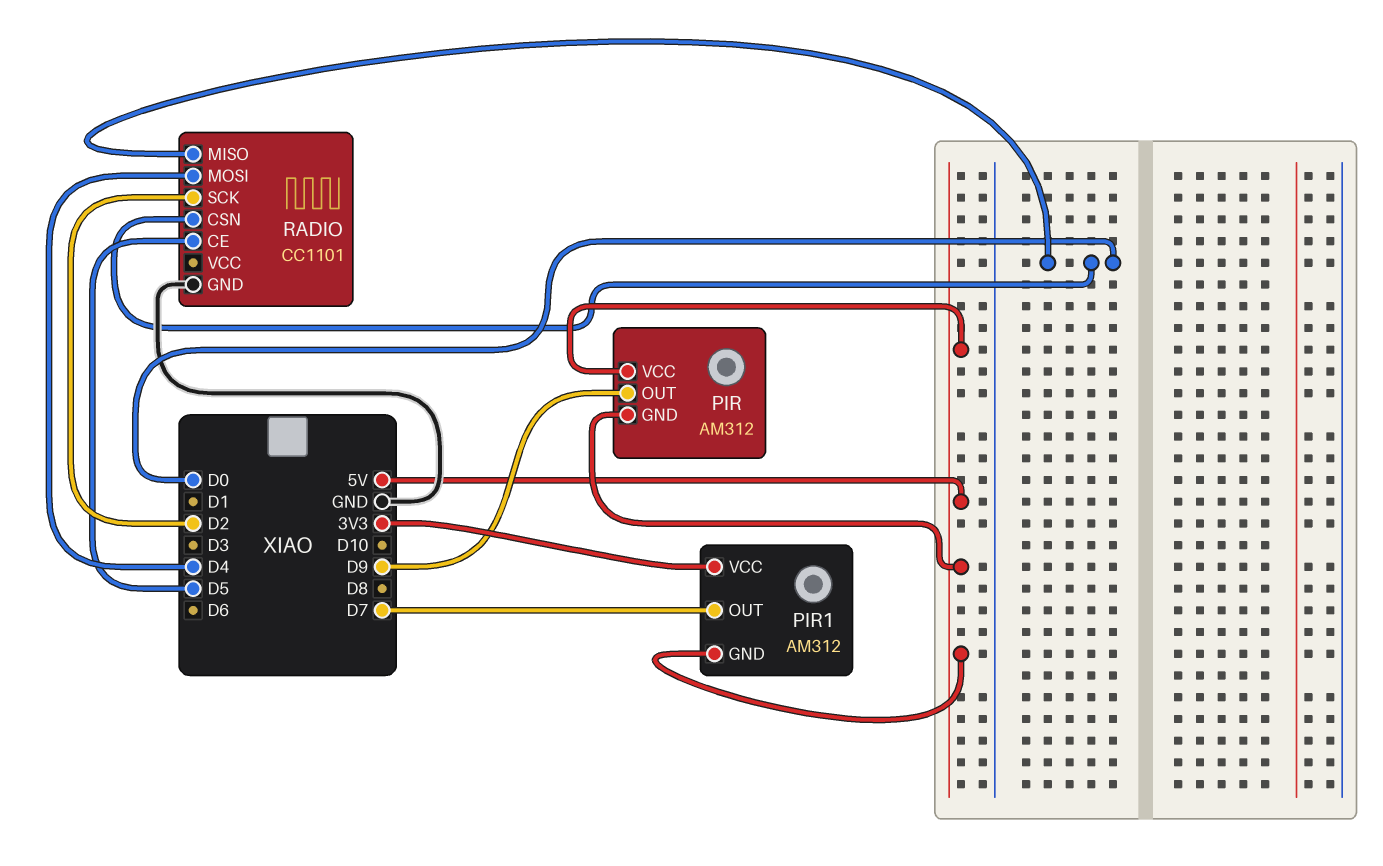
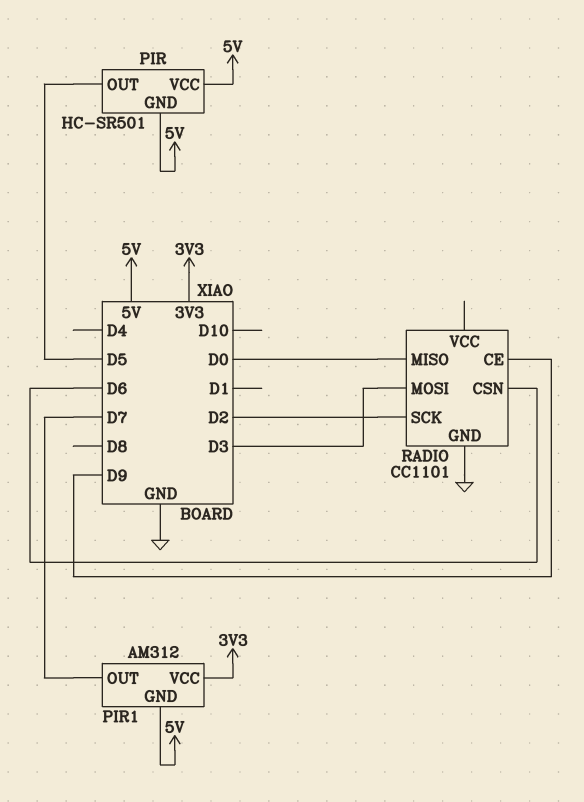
PIR: AM312 -> HC-SR501
PIR pin OUT: D9 -> D5
RADIO pin CE: D5 -> D9
RADIO pin CSN: D0 -> D6
RADIO pin MOSI: D4 -> D3

